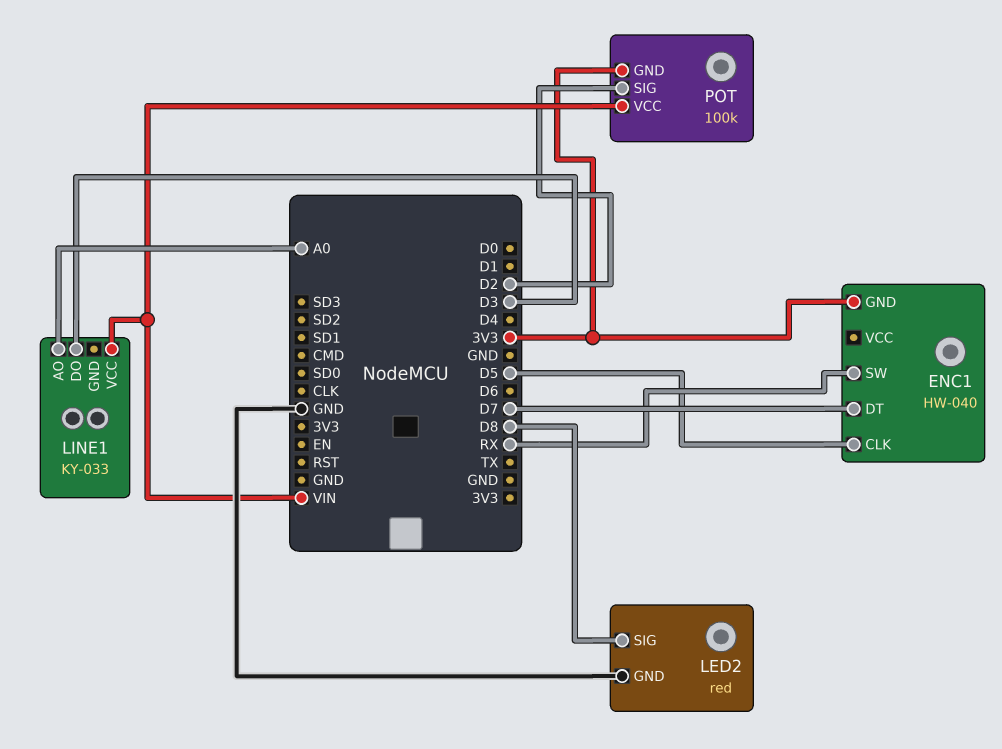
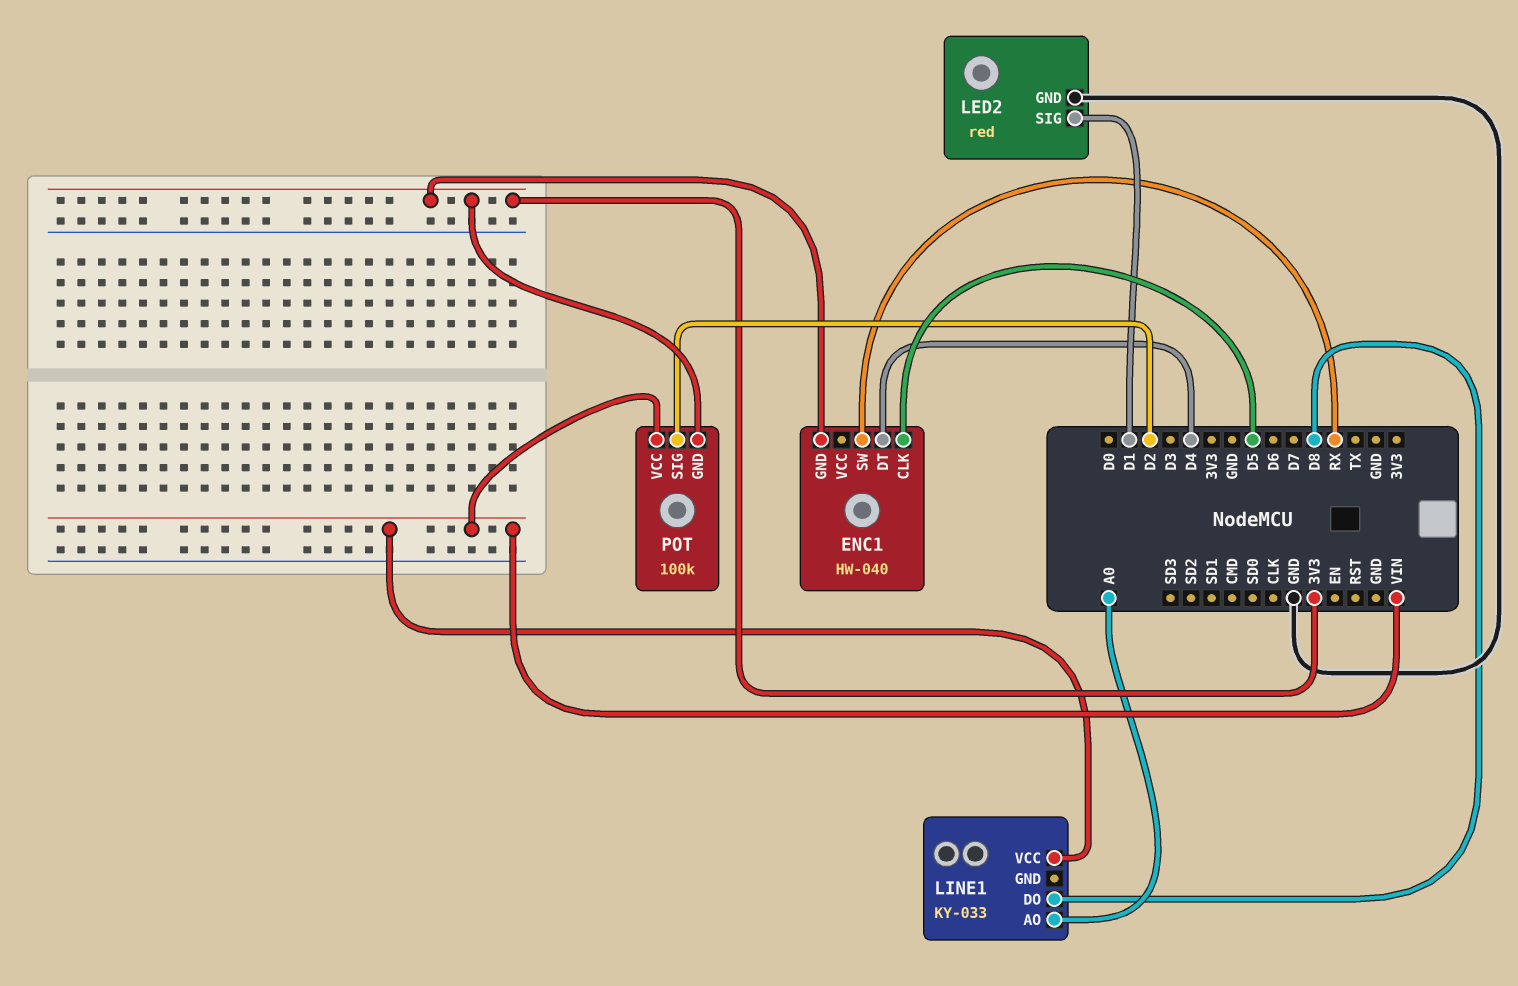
ENC1 pin DT: D7 -> D4
LED2 pin SIG: D8 -> D1
LINE1 pin DO: D3 -> D8

